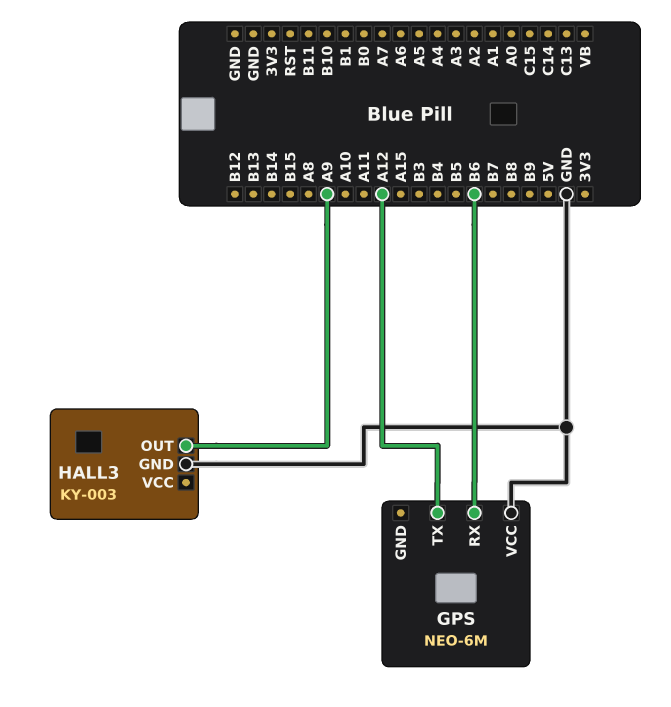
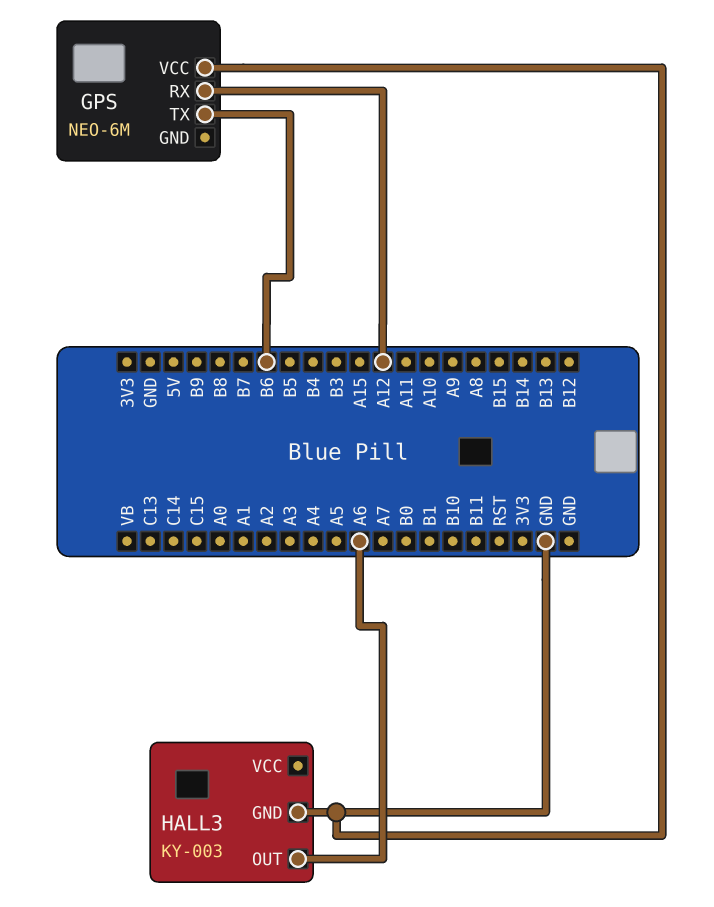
GPS pin RX: B6 -> A12
GPS pin TX: A12 -> B6
HALL3 pin OUT: A9 -> A6

